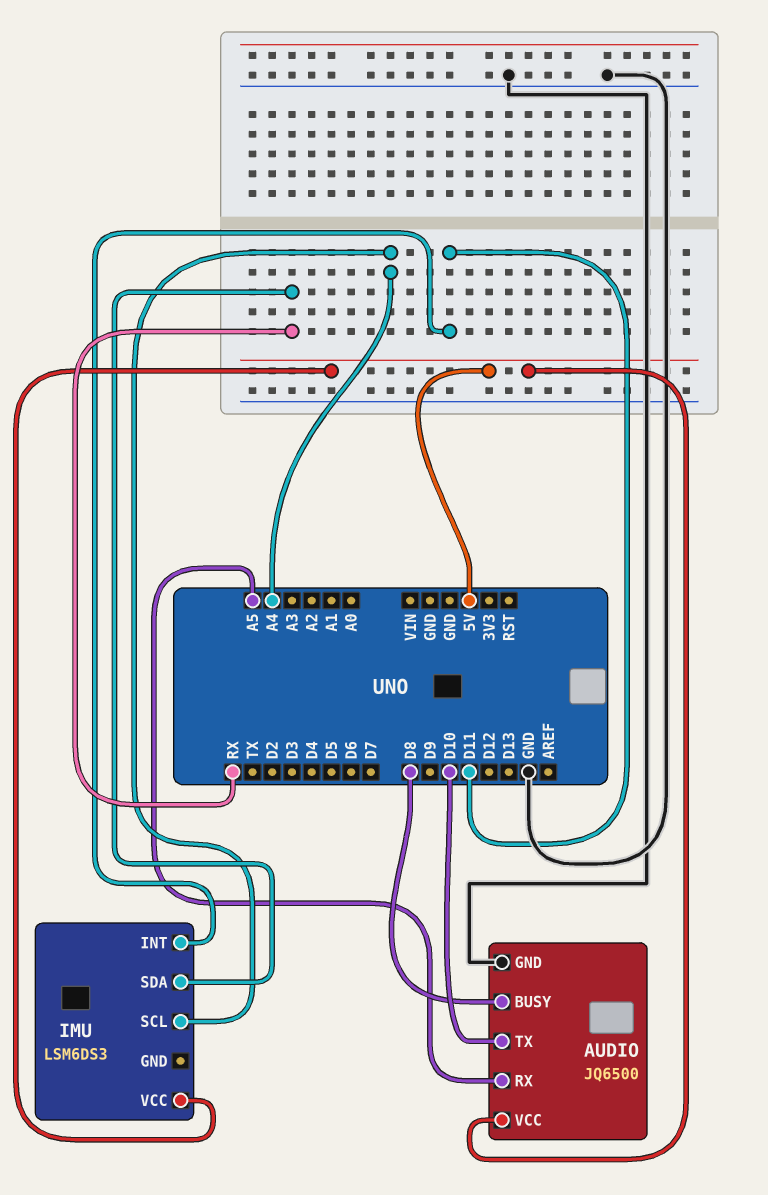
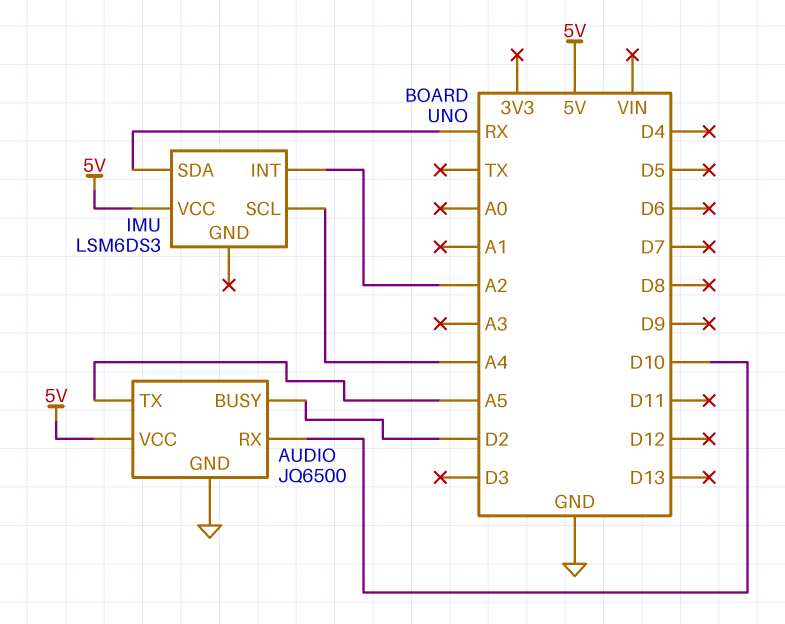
AUDIO pin BUSY: D8 -> D2
AUDIO pin RX: A5 -> D10
AUDIO pin TX: D10 -> A5
IMU pin INT: D11 -> A2

